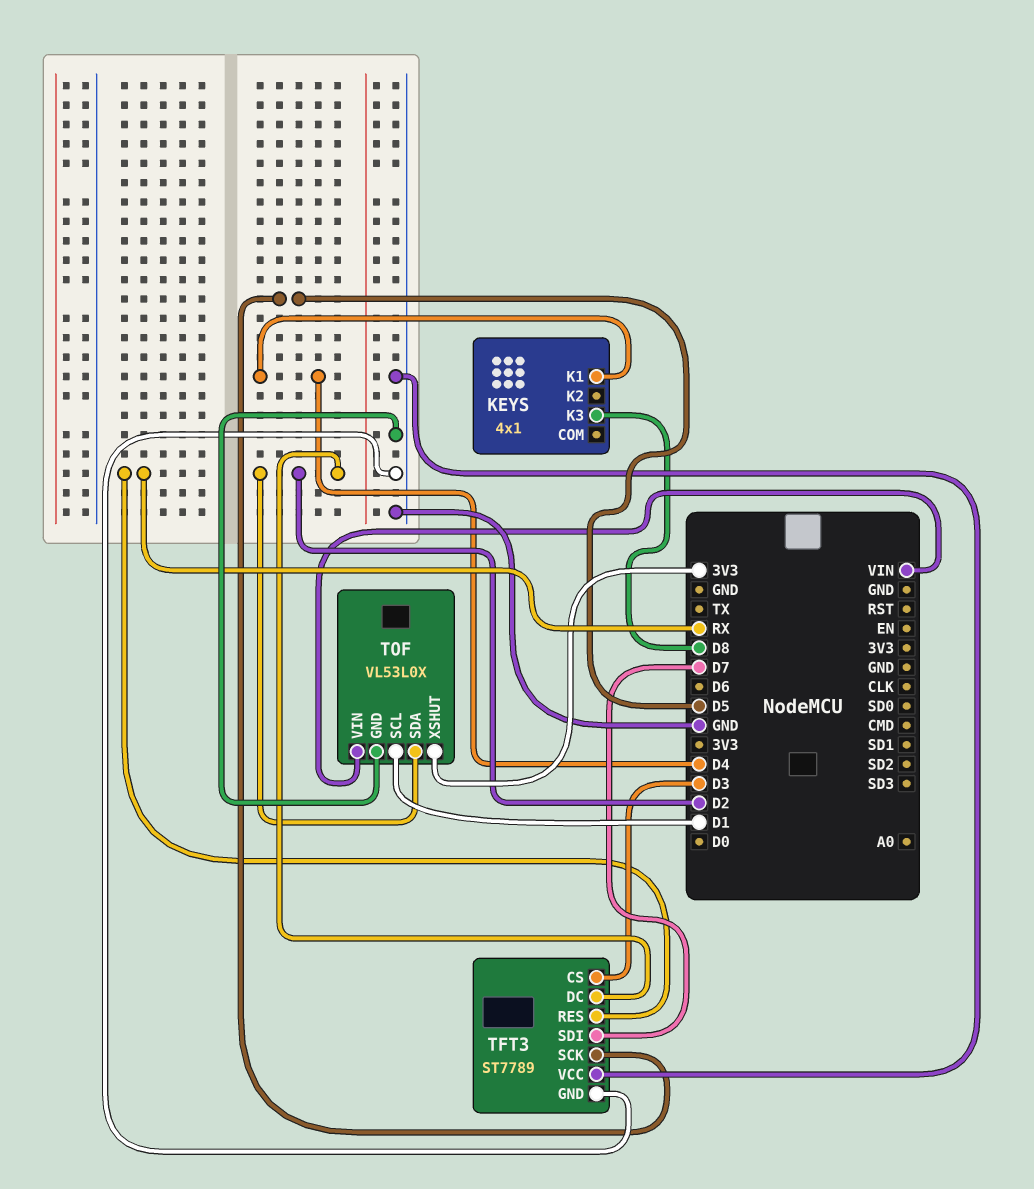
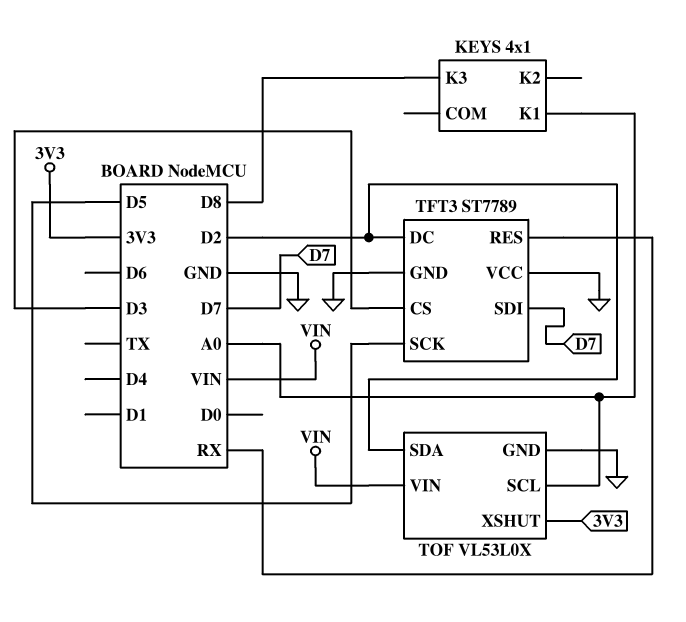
KEYS pin K1: D4 -> A0
TOF pin SCL: D1 -> A0

